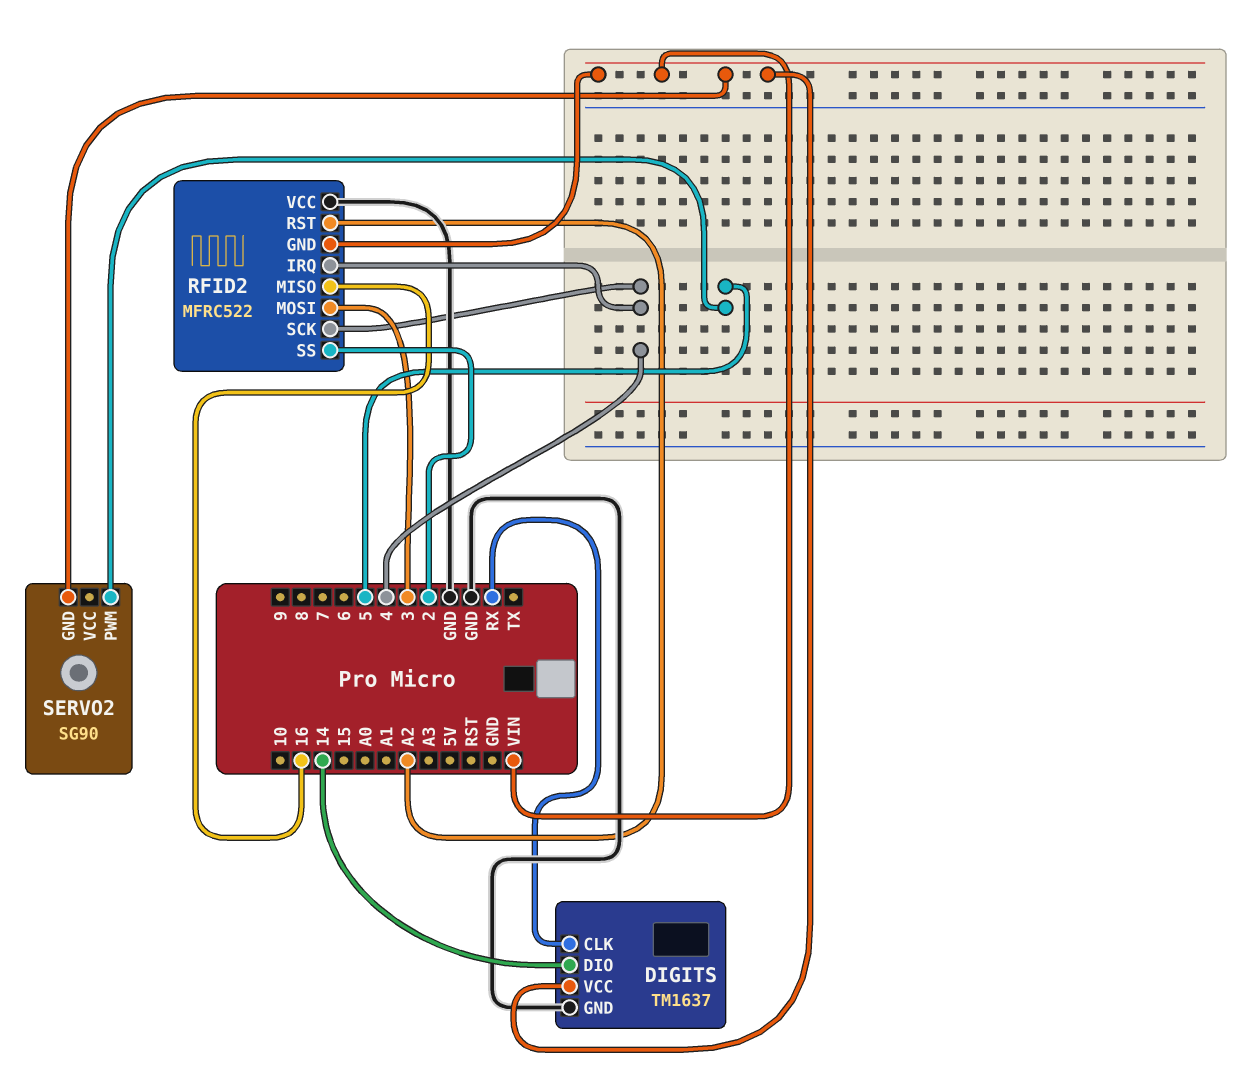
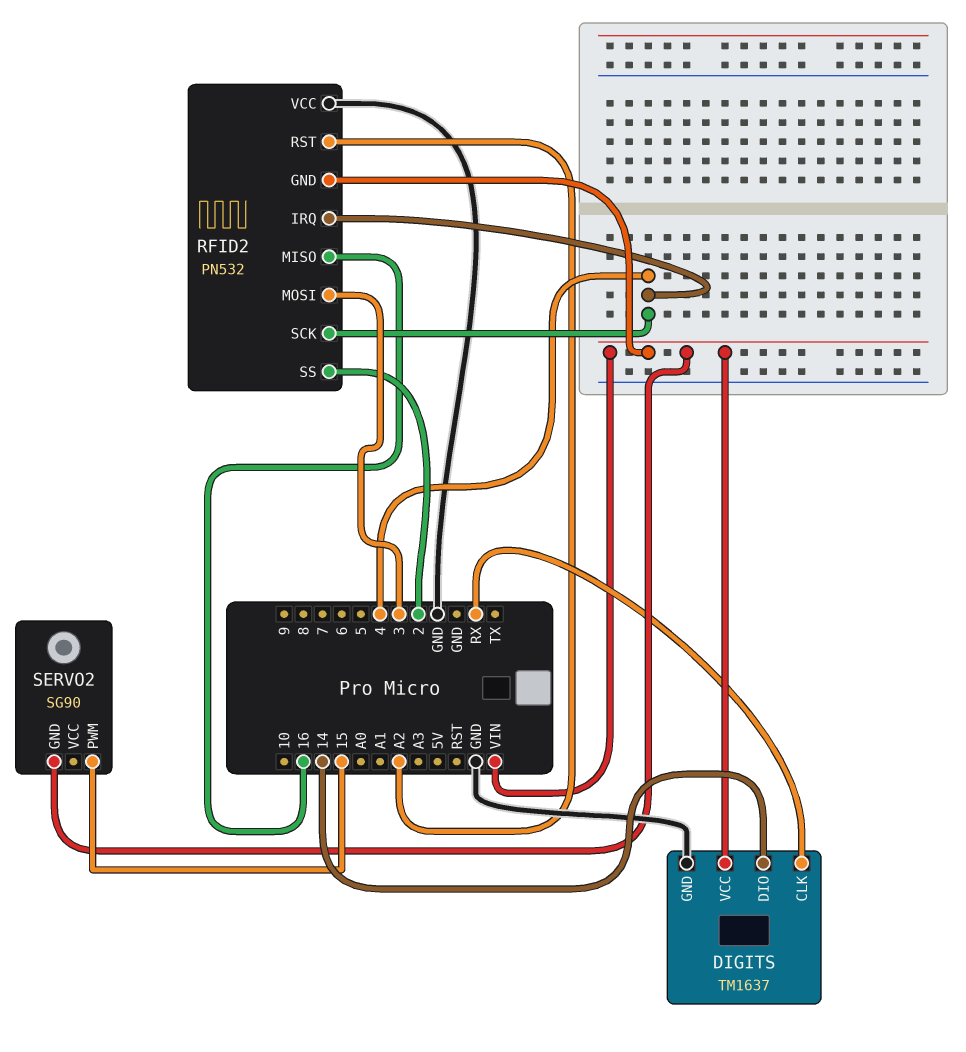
RFID2: MFRC522 -> PN532
SERVO2 pin PWM: 5 -> 15

